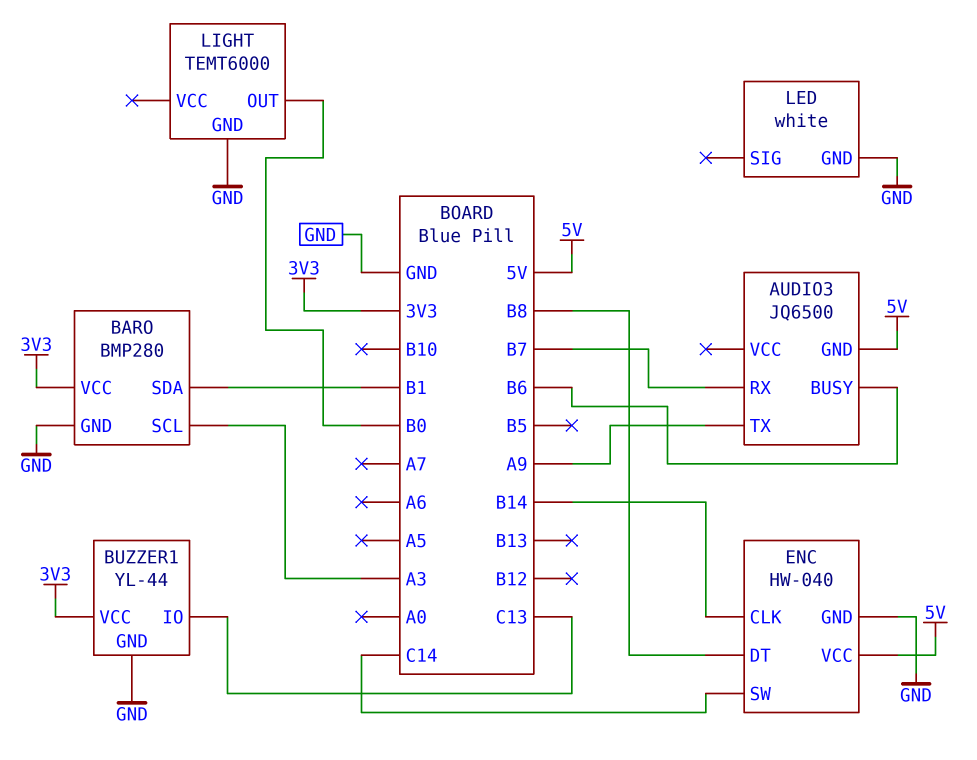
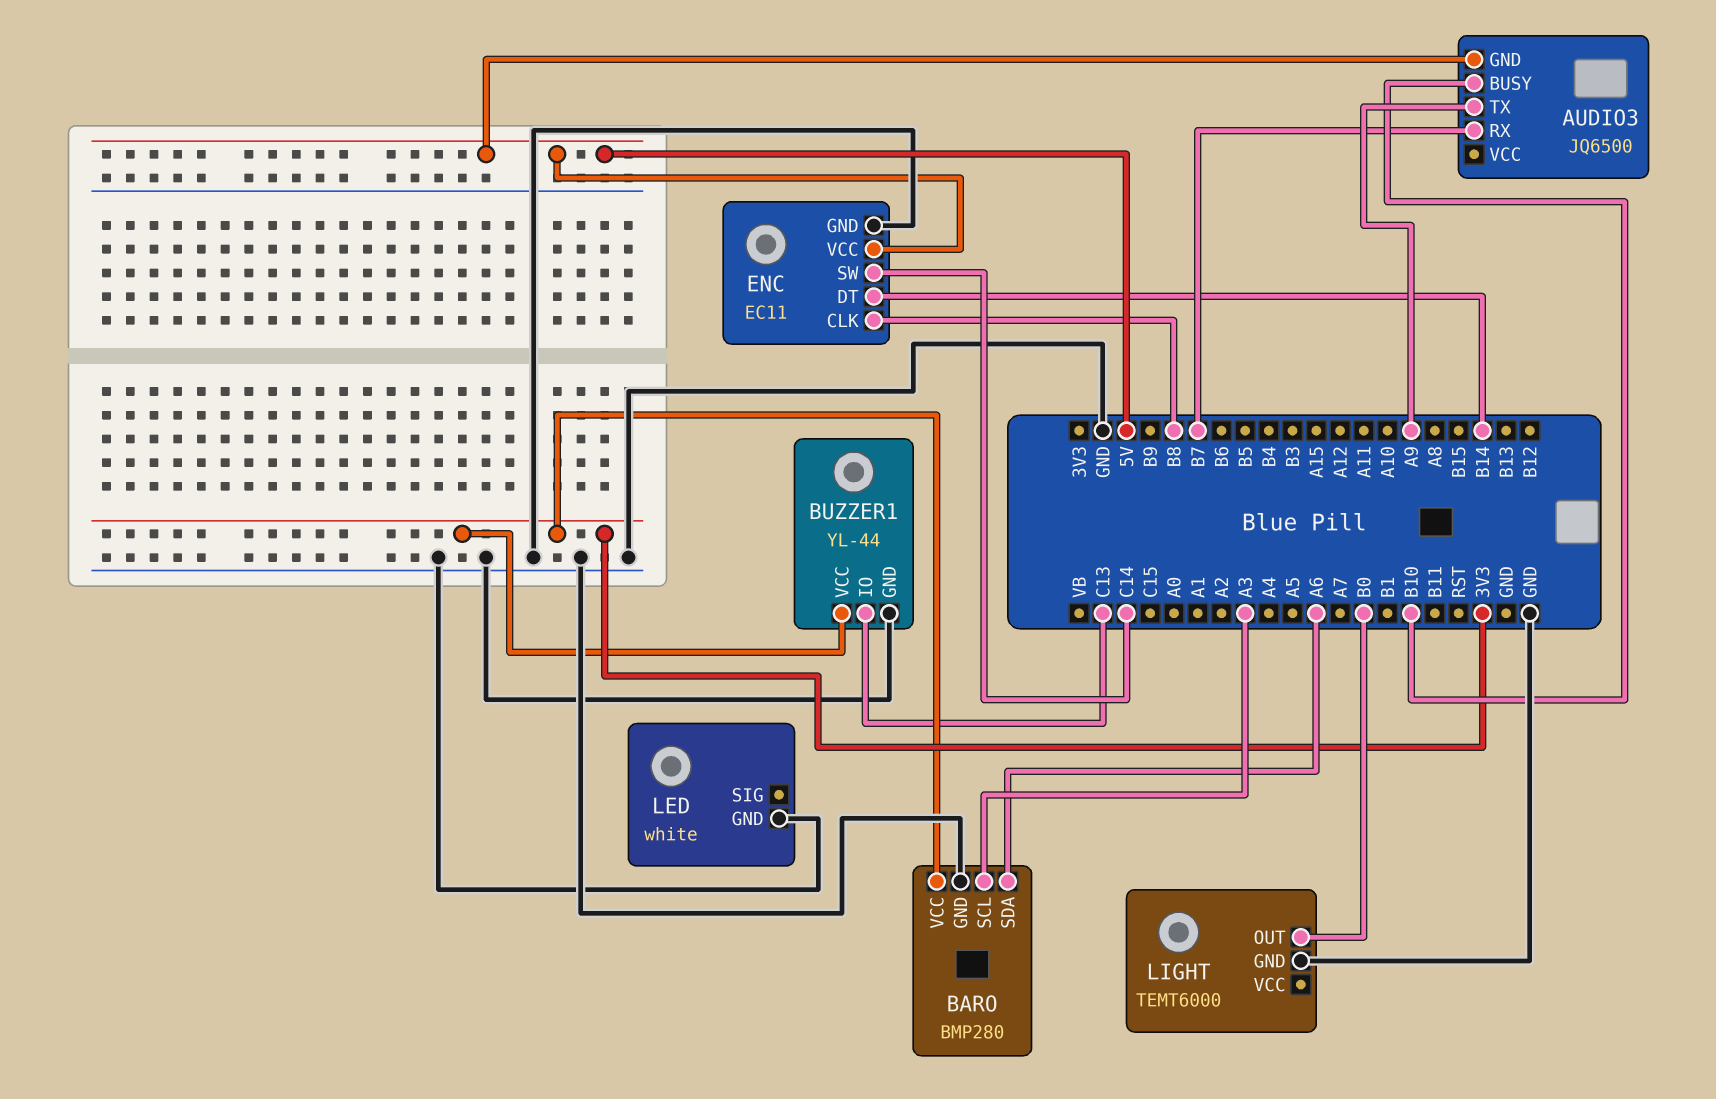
AUDIO3 pin BUSY: B6 -> B10
BARO pin SDA: B1 -> A6
ENC: HW-040 -> EC11
ENC pin CLK: B14 -> B8
ENC pin DT: B8 -> B14

